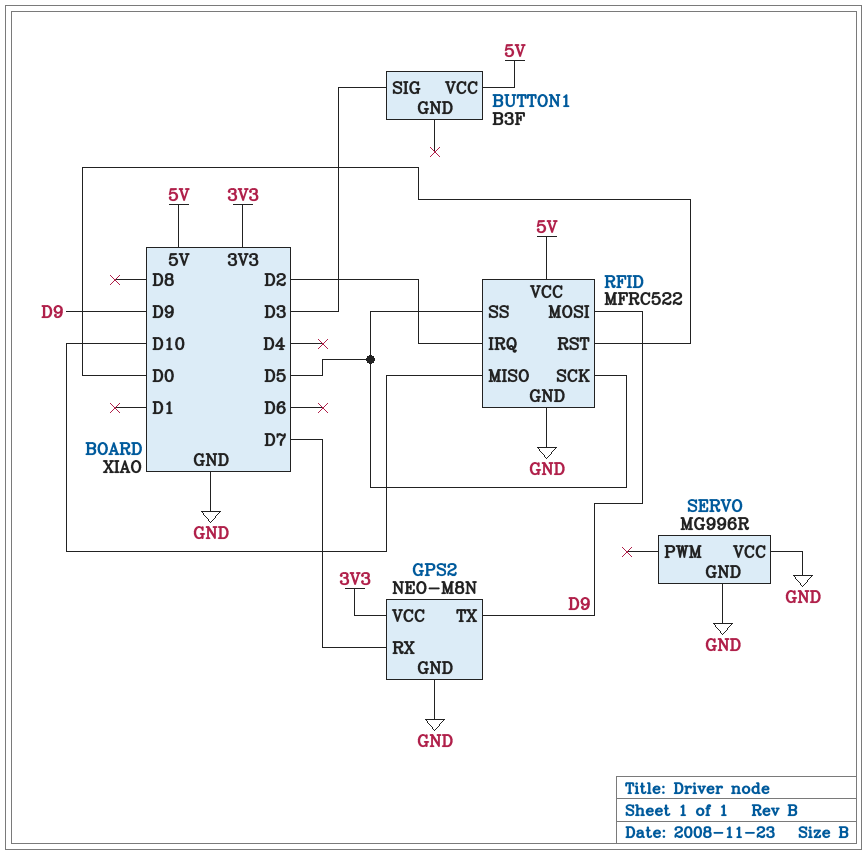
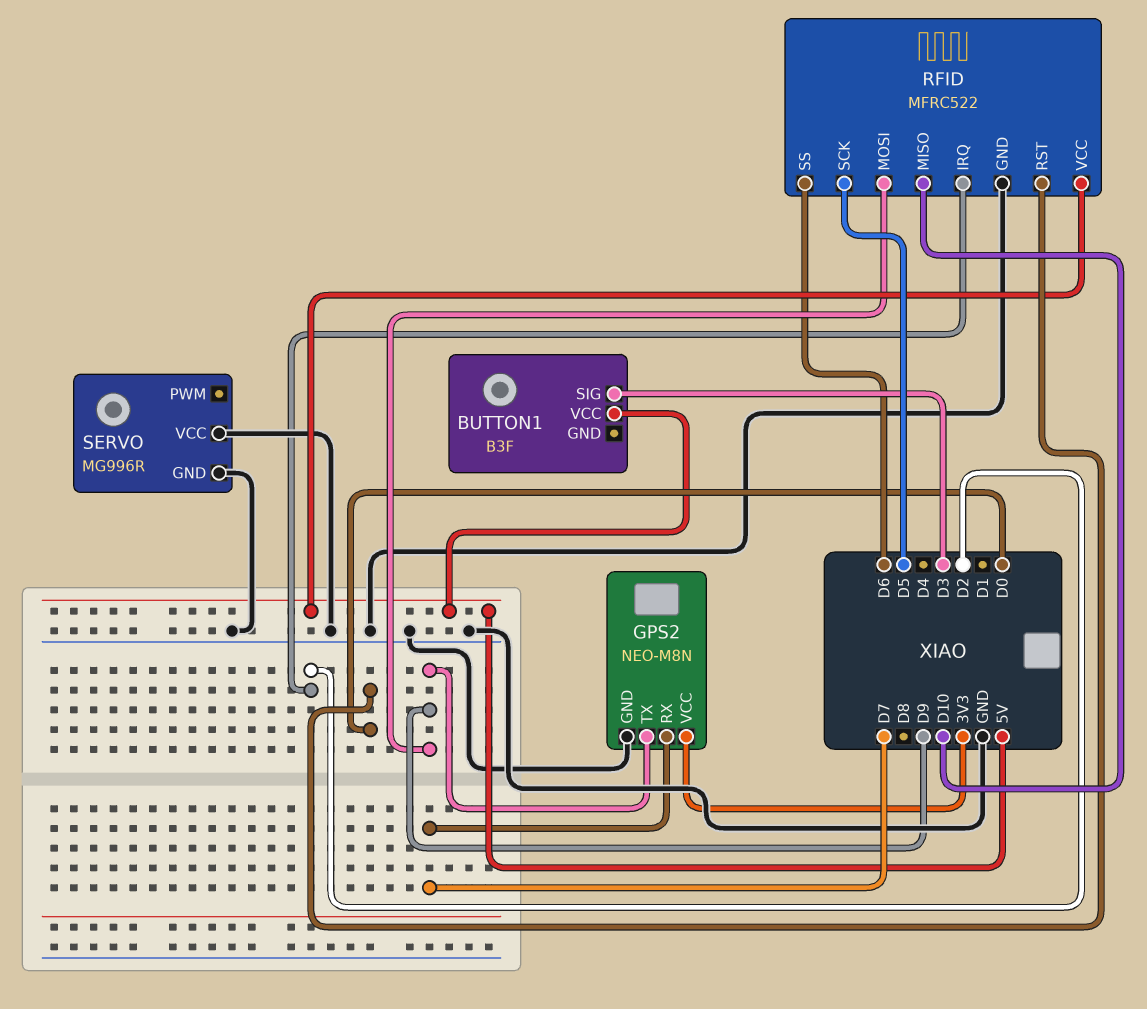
RFID pin SS: D5 -> D6

